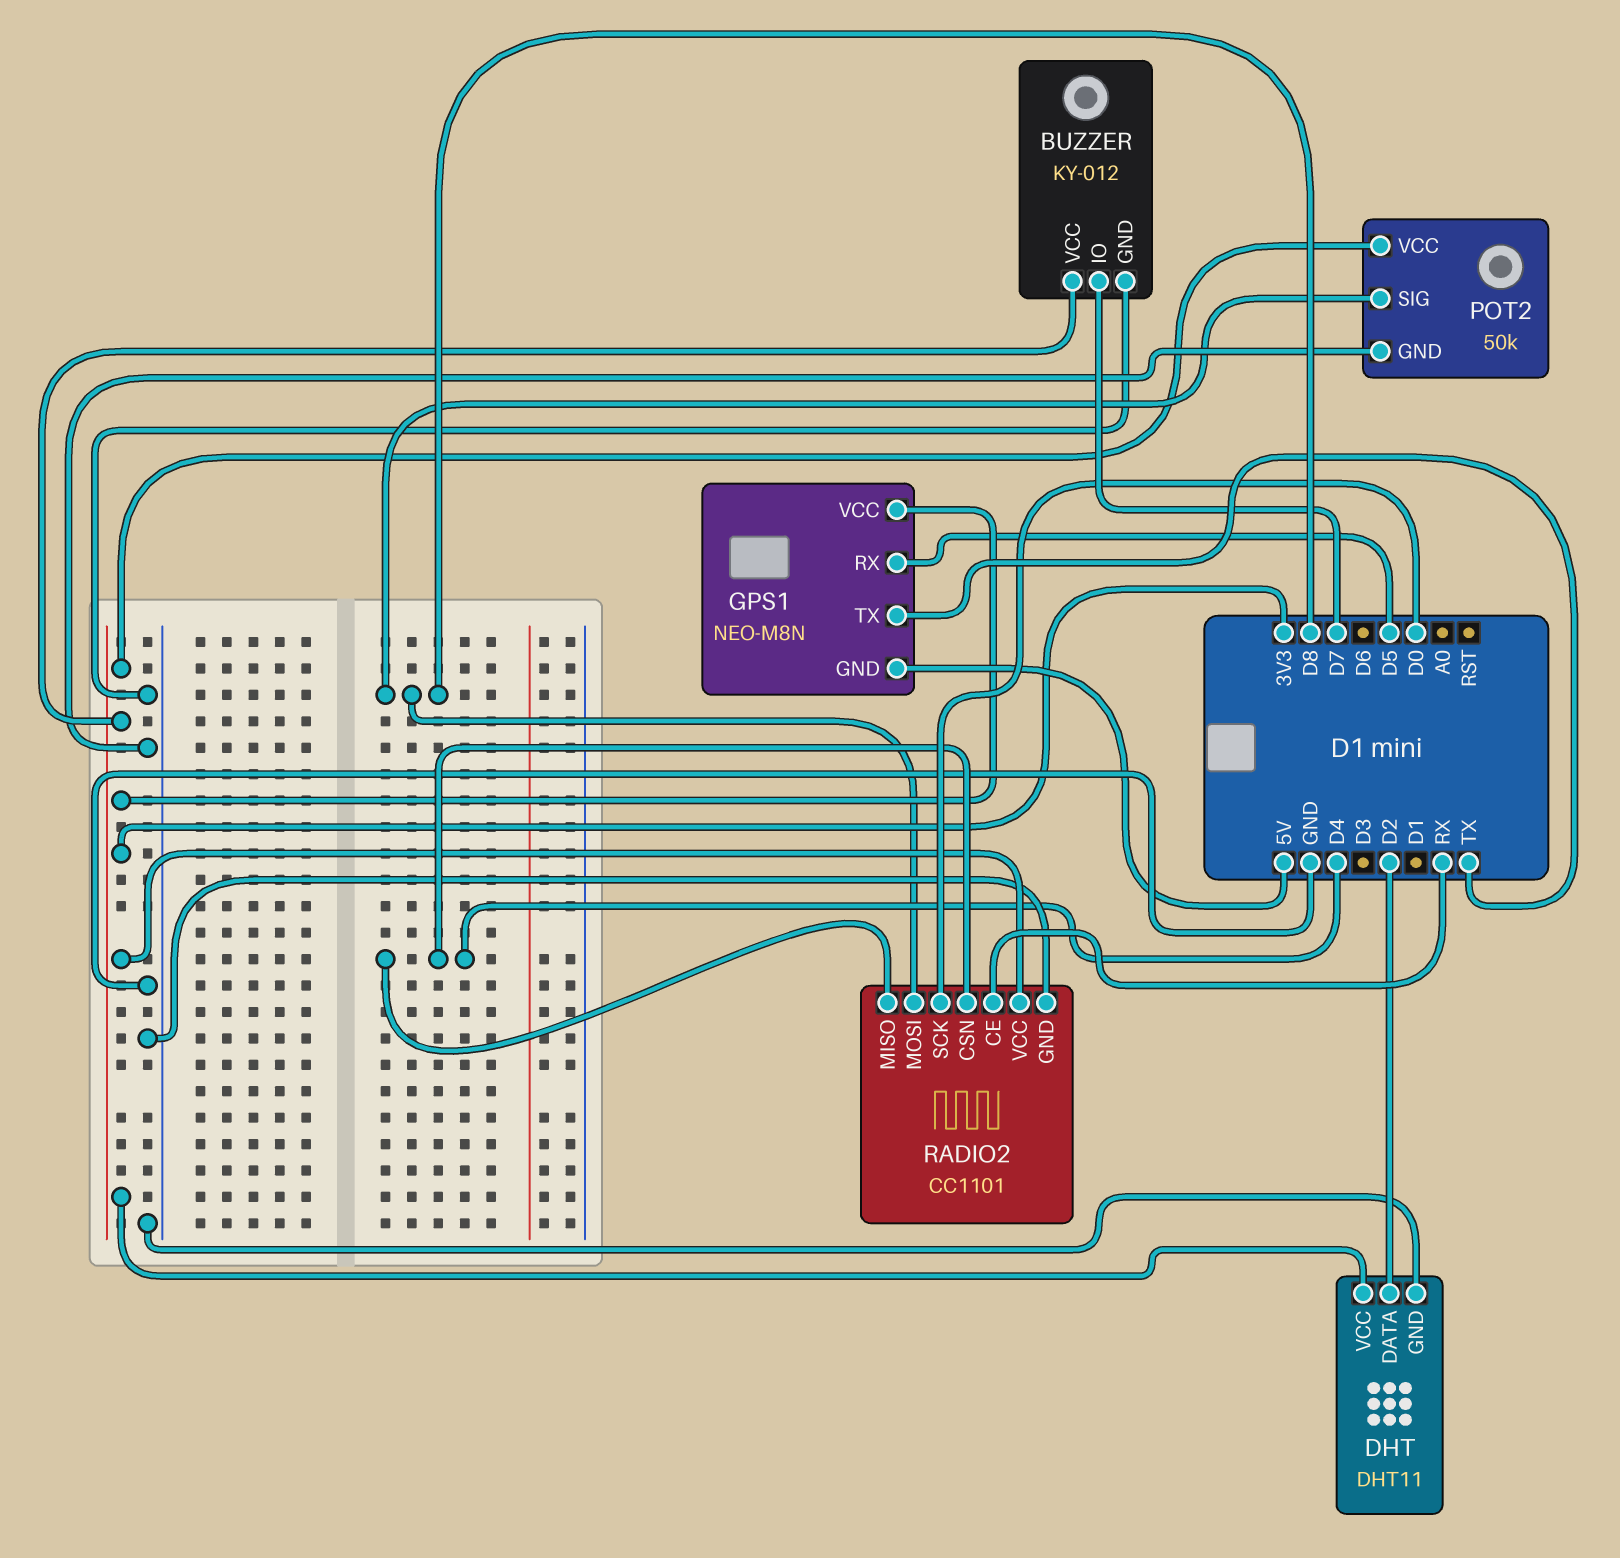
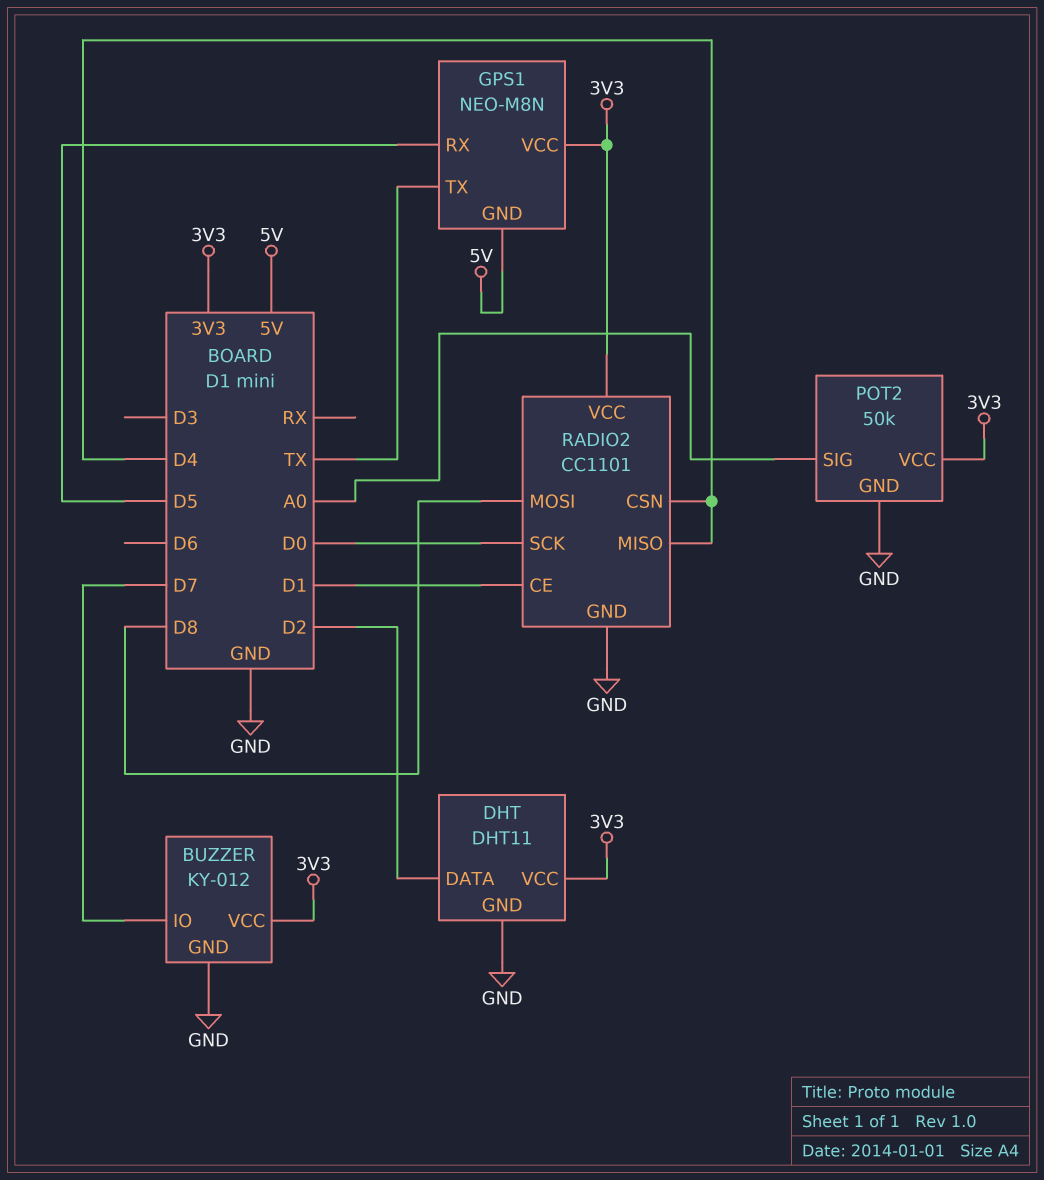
POT2 pin SIG: D8 -> A0
RADIO2 pin CE: RX -> D1

